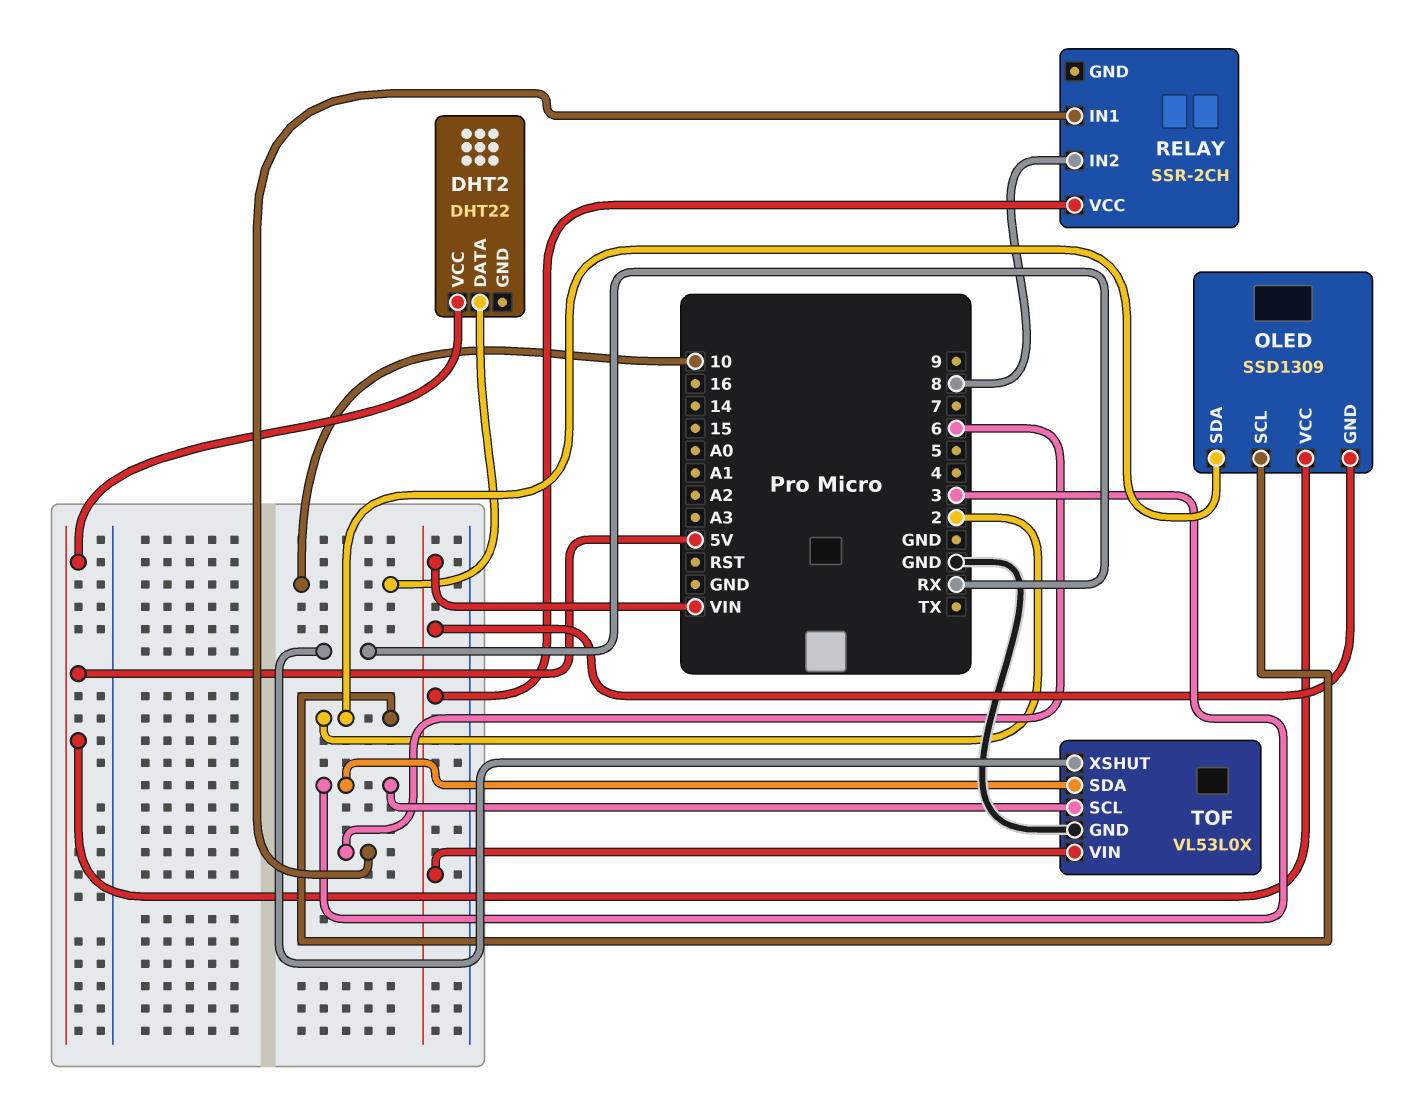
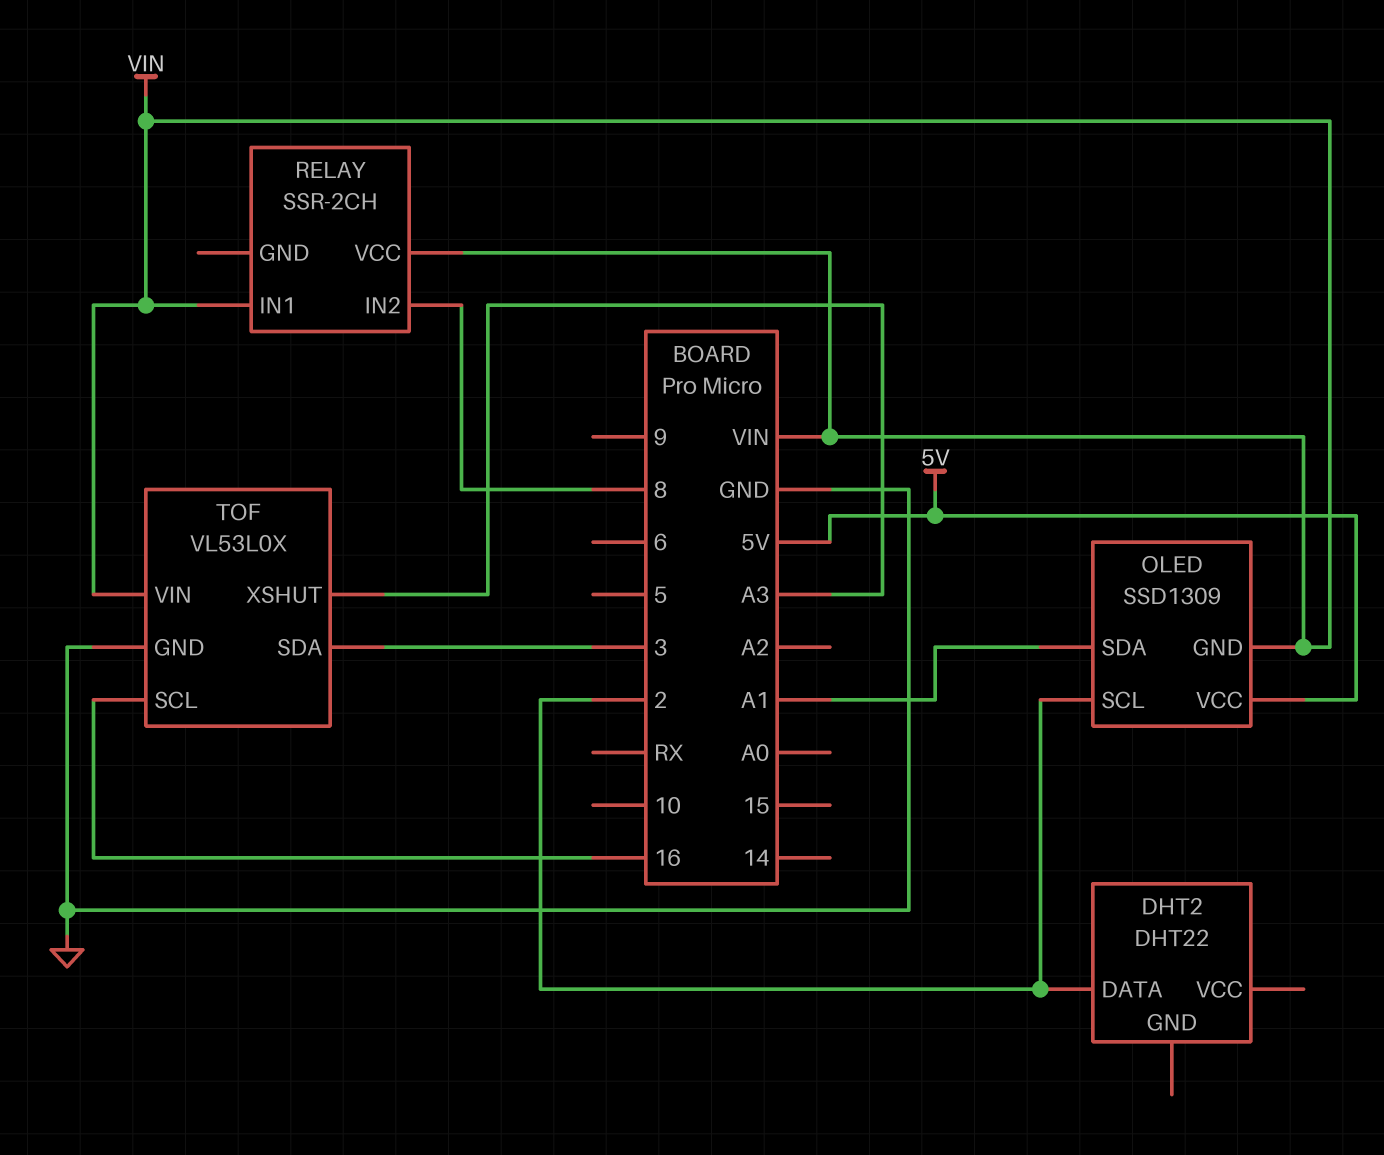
DHT2 pin DATA: 10 -> 2
DHT2 pin VCC: 5V -> none
OLED pin SDA: 2 -> A1
RELAY pin IN1: 6 -> VIN
TOF pin SCL: 3 -> 16
TOF pin XSHUT: RX -> A3

